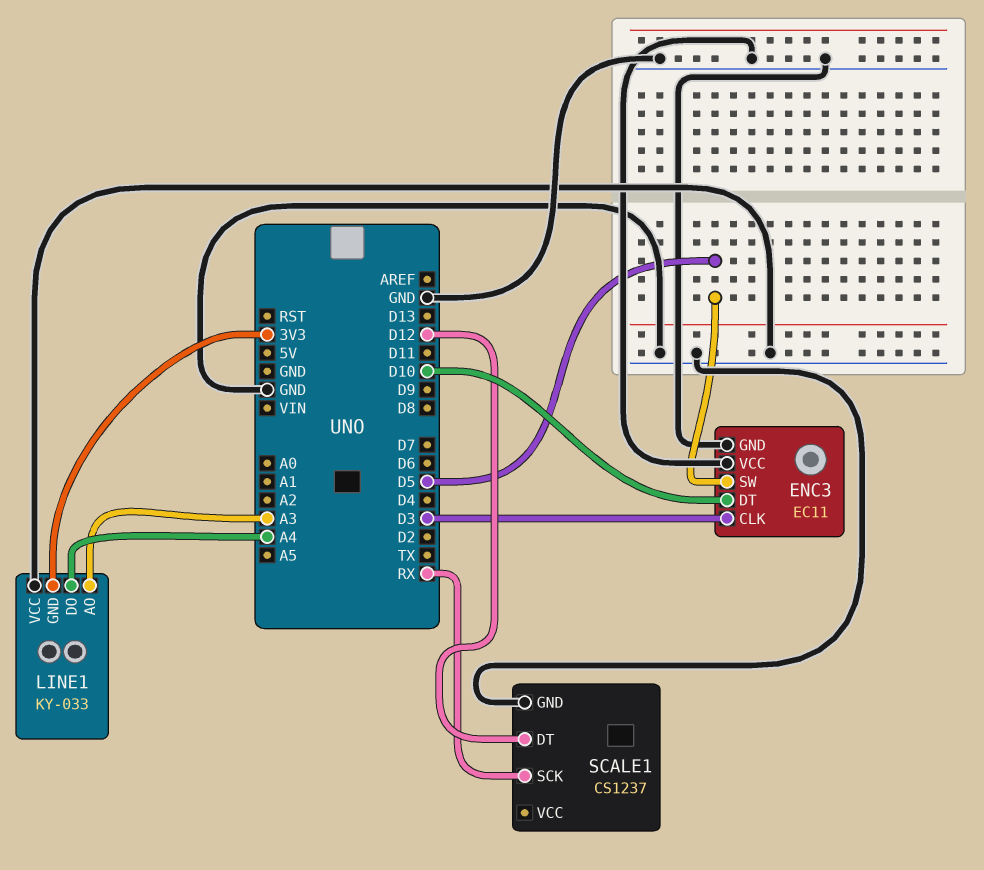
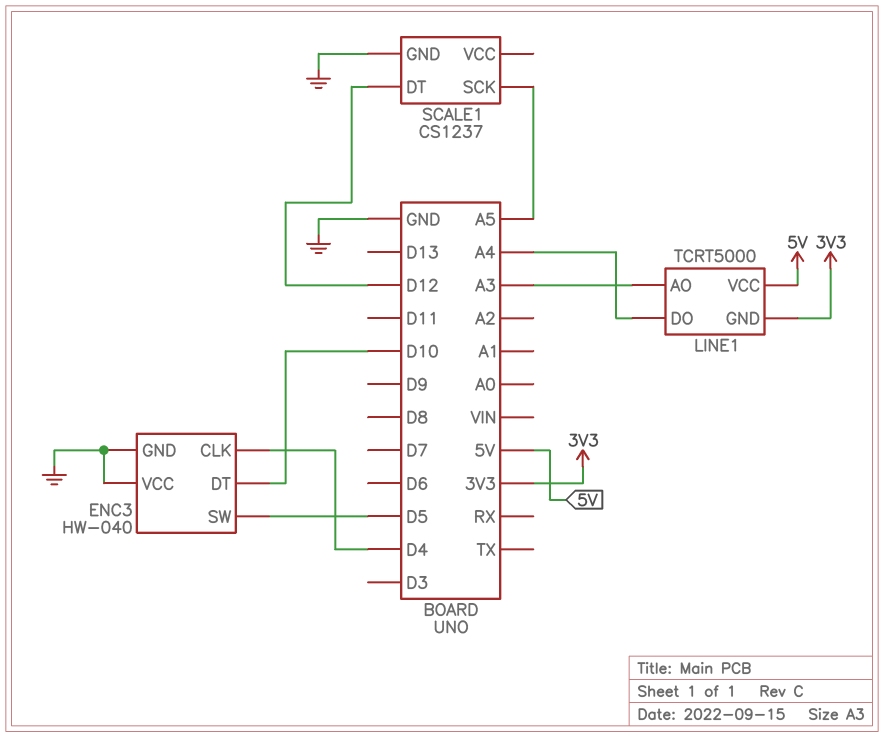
ENC3: EC11 -> HW-040
ENC3 pin CLK: D3 -> D4
LINE1: KY-033 -> TCRT5000
LINE1 pin VCC: GND -> 5V
SCALE1 pin SCK: RX -> A5

